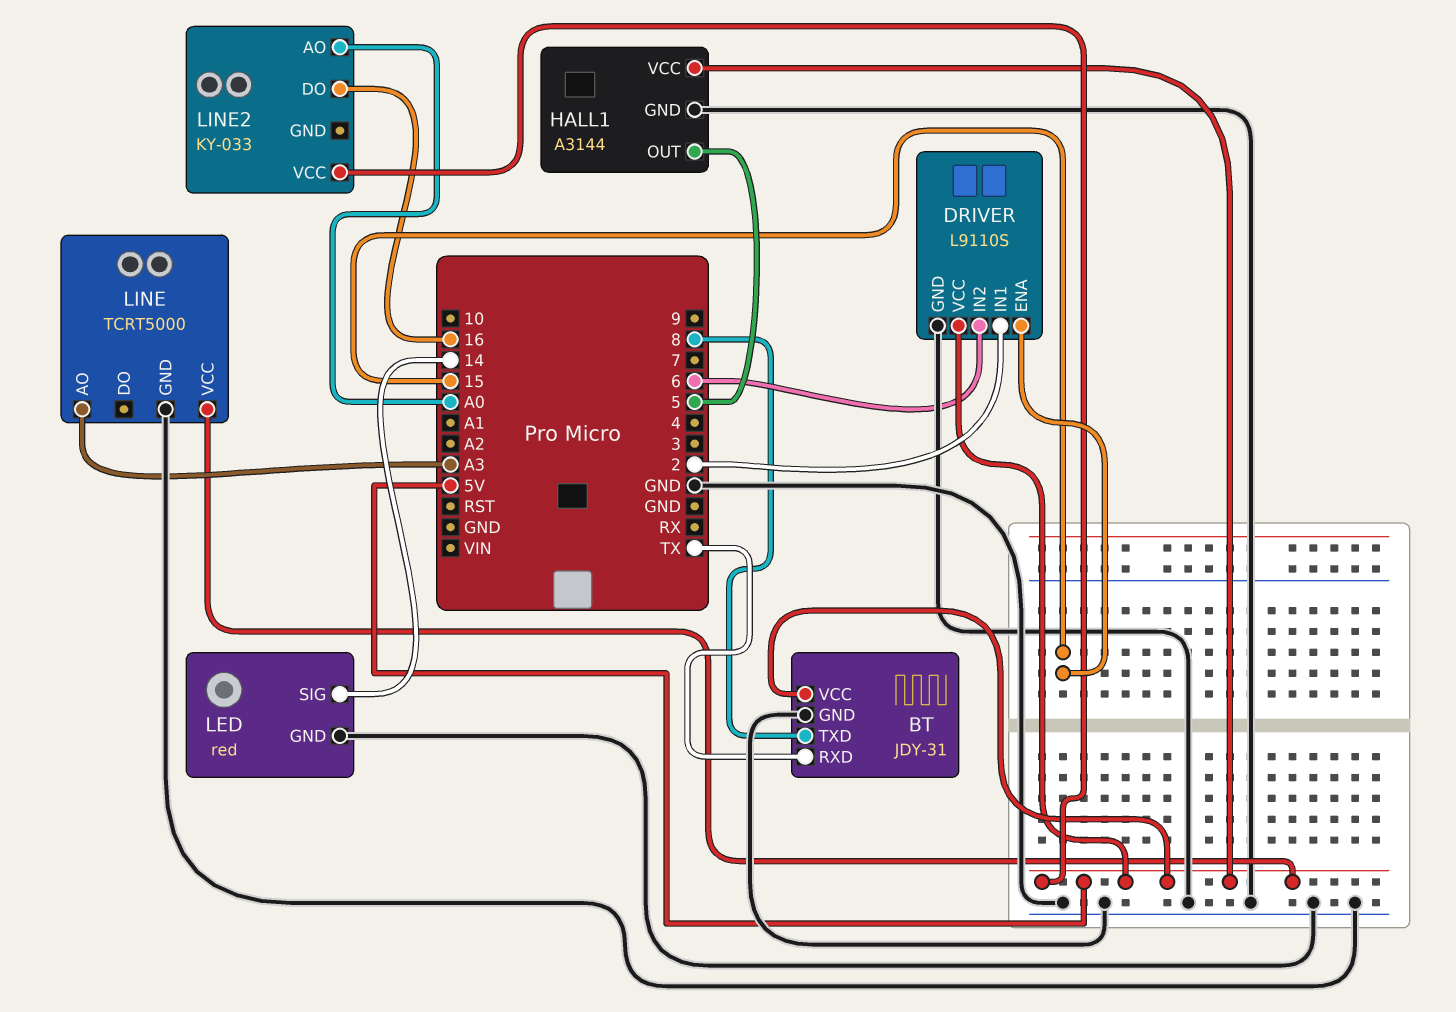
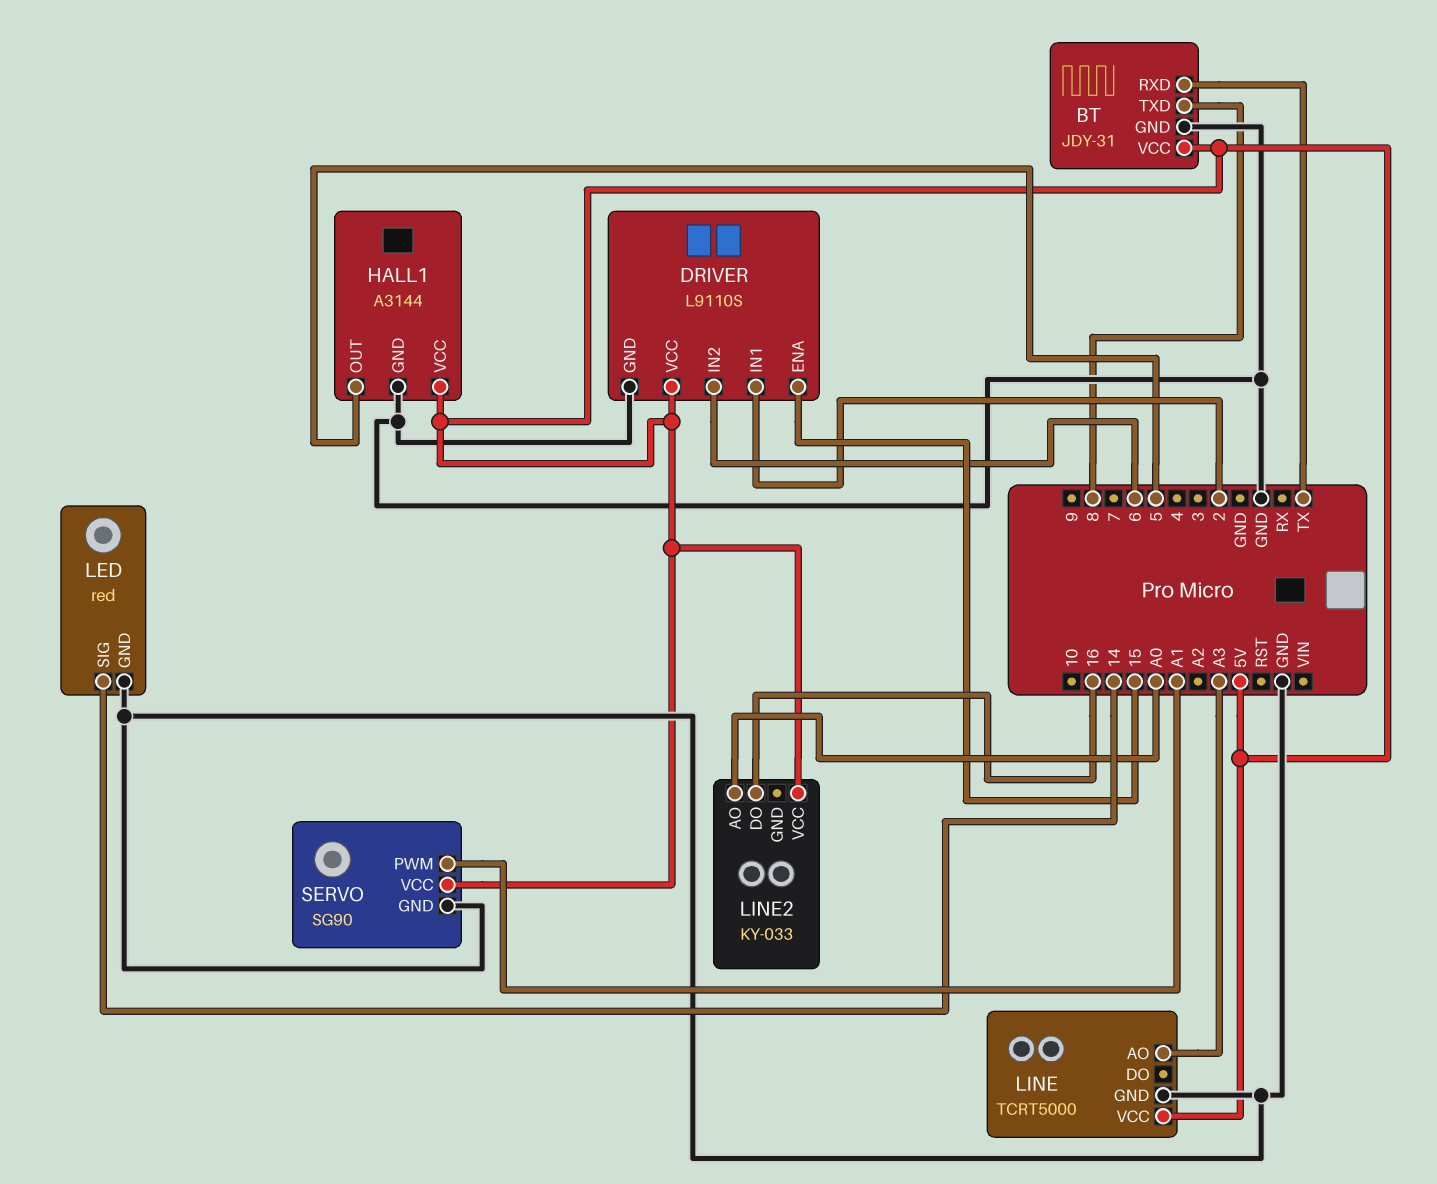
SERVO: none -> SG90
SERVO pin GND: none -> GND
SERVO pin PWM: none -> A1
SERVO pin VCC: none -> 5V

